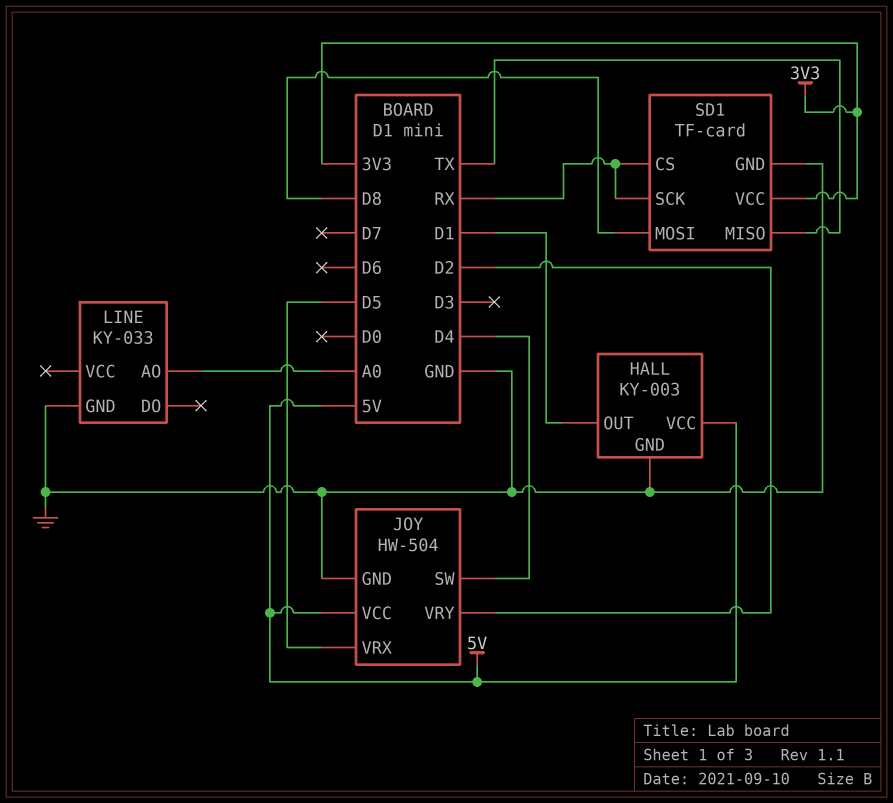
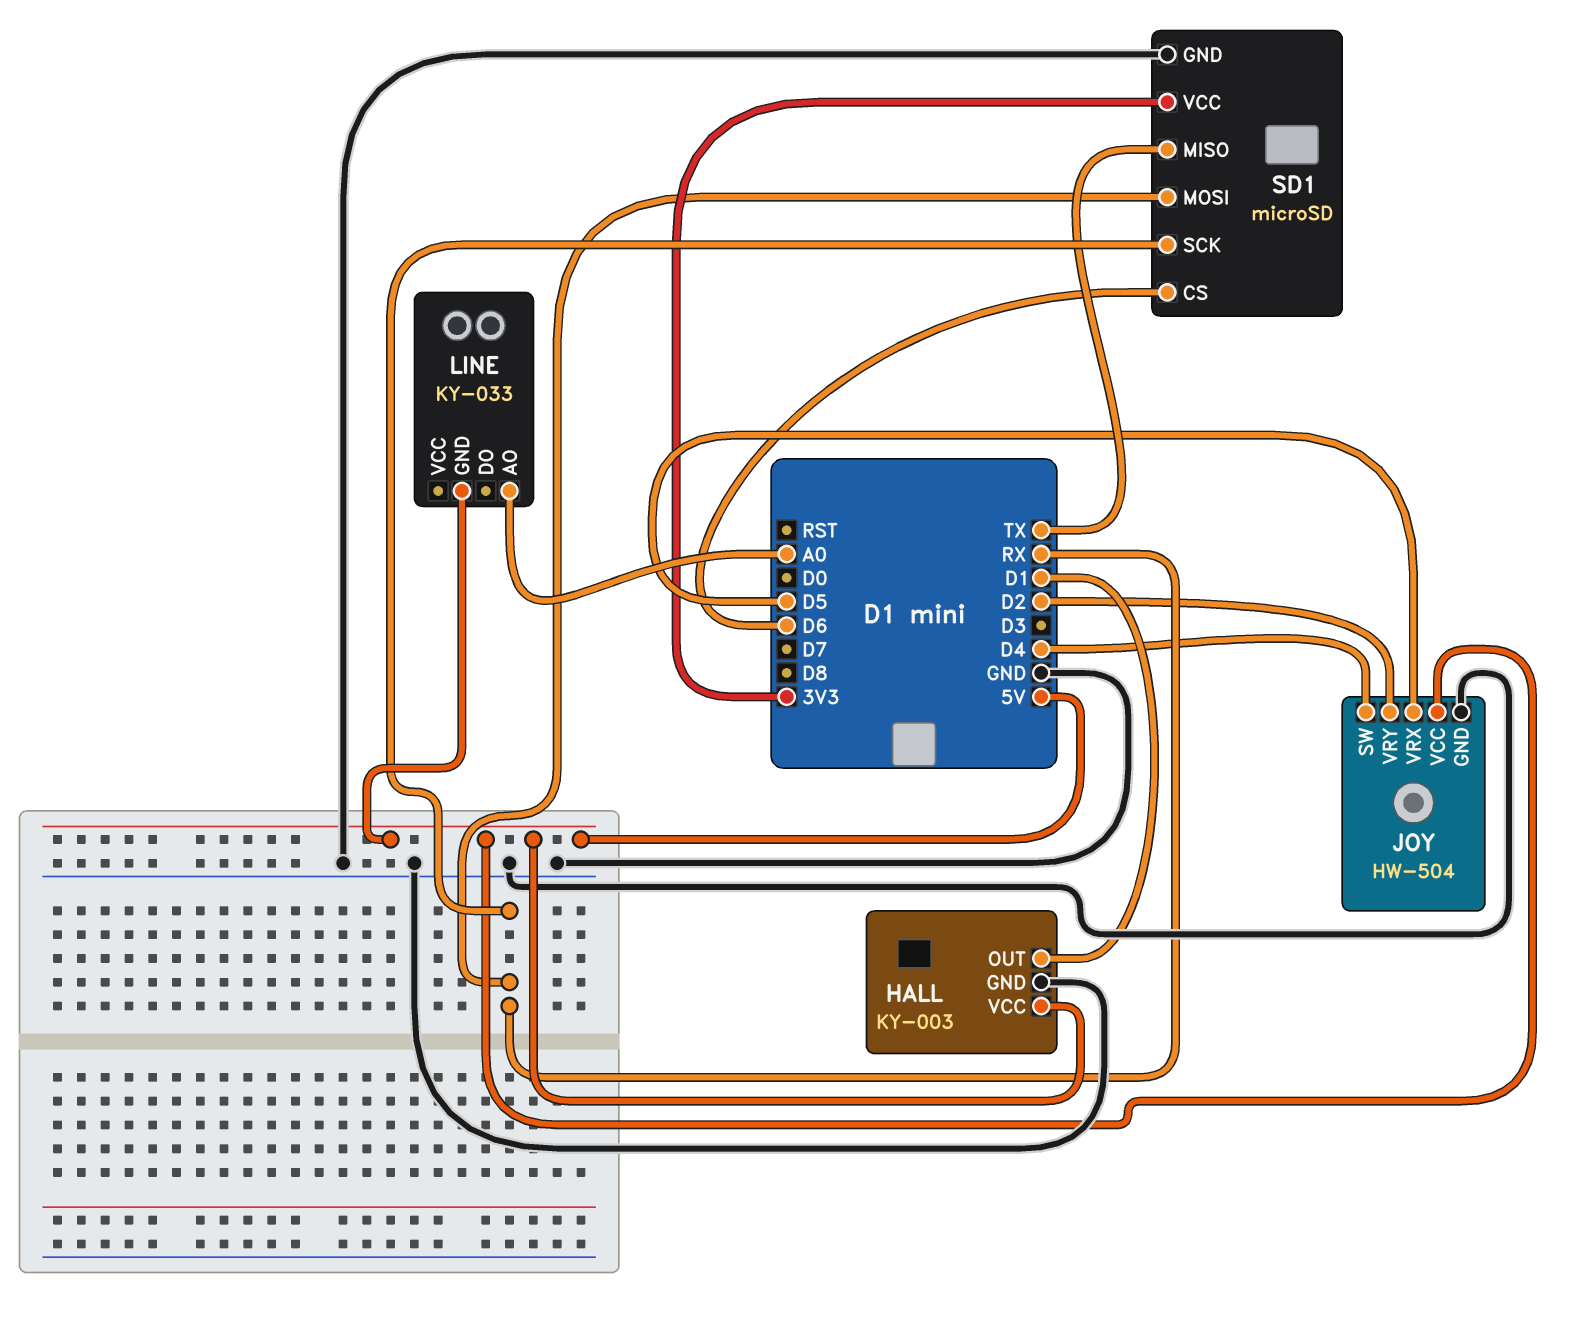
LINE pin GND: GND -> 5V
SD1: TF-card -> microSD
SD1 pin CS: RX -> D6
SD1 pin MOSI: D8 -> RX

